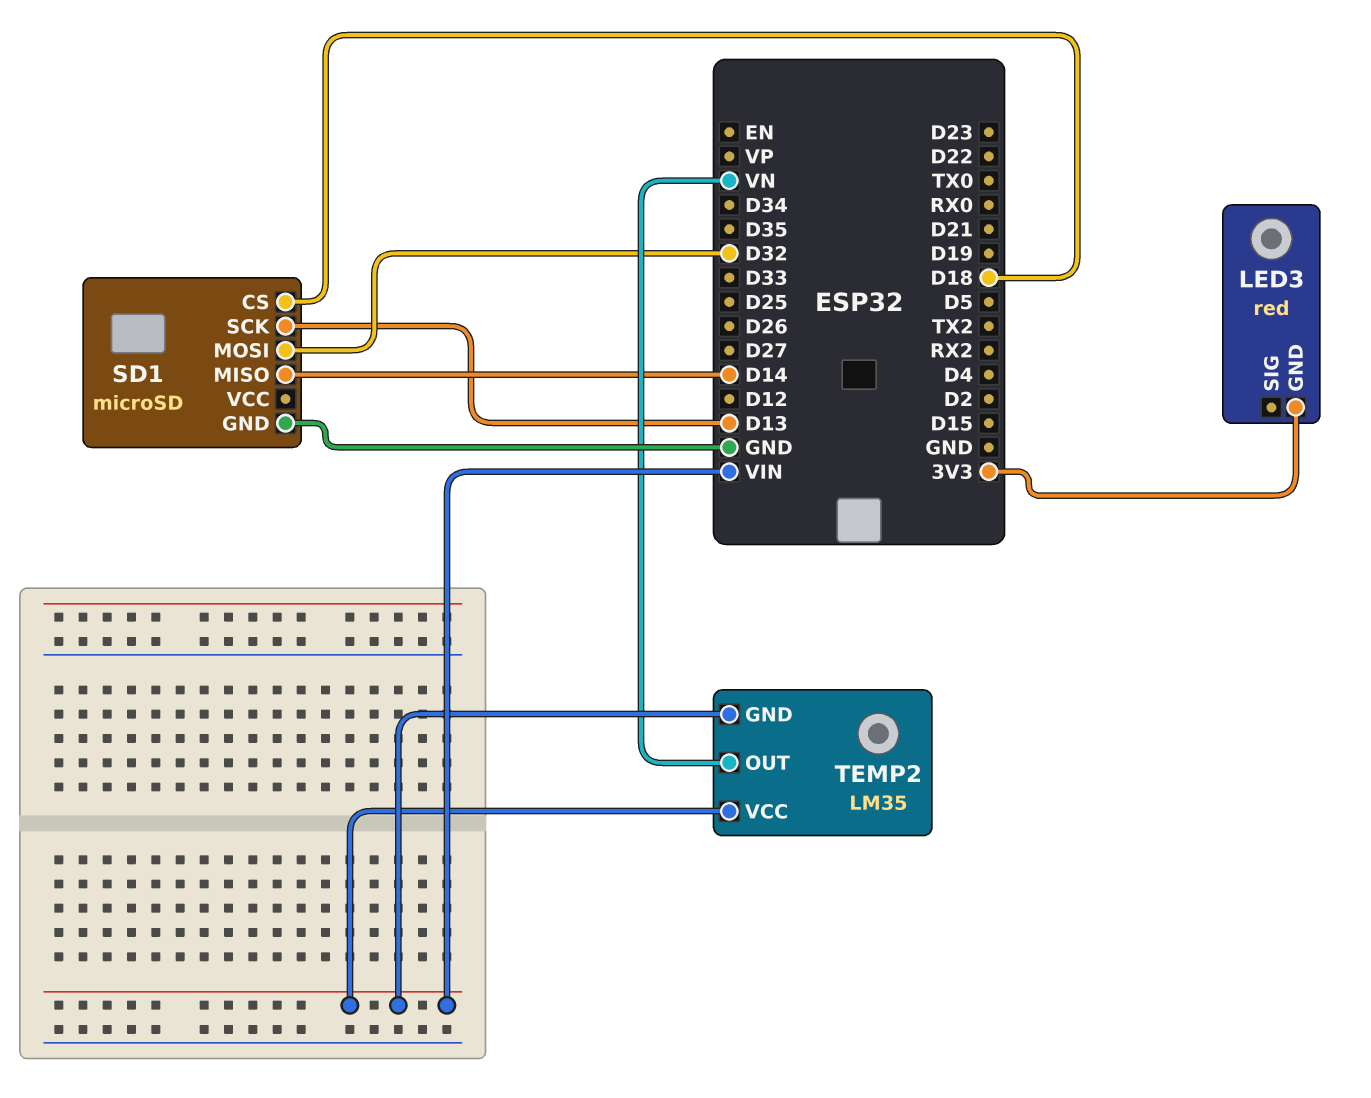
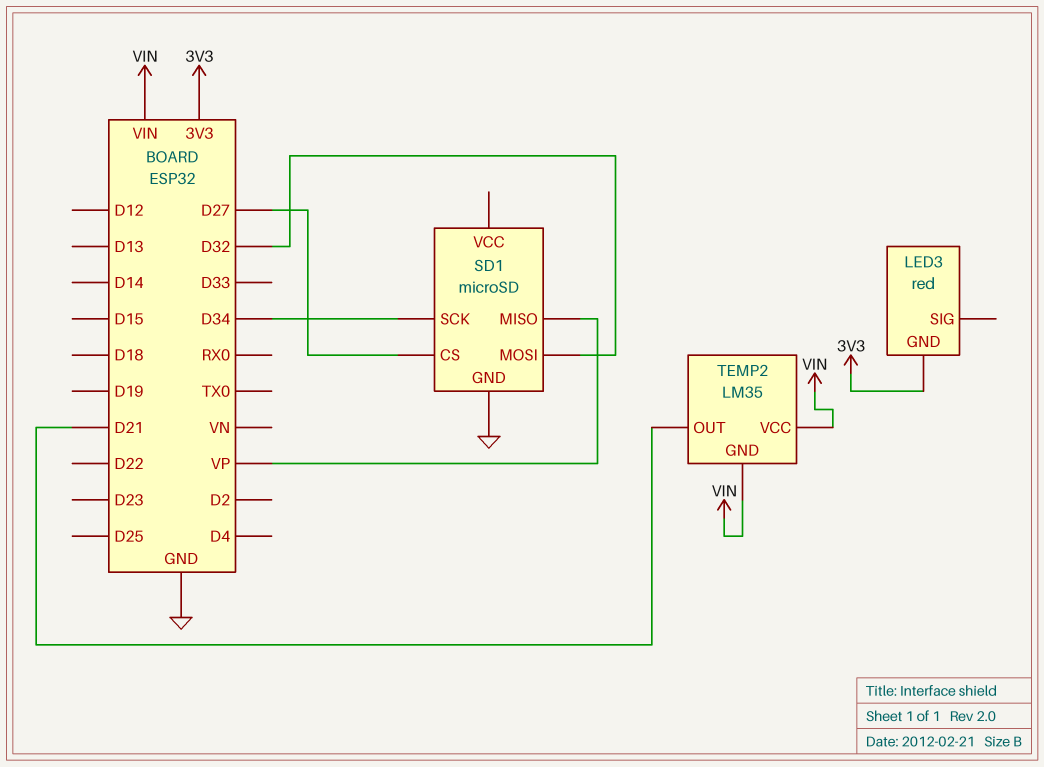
SD1 pin CS: D18 -> D27
SD1 pin MISO: D14 -> VP
SD1 pin SCK: D13 -> D34
TEMP2 pin OUT: VN -> D21

